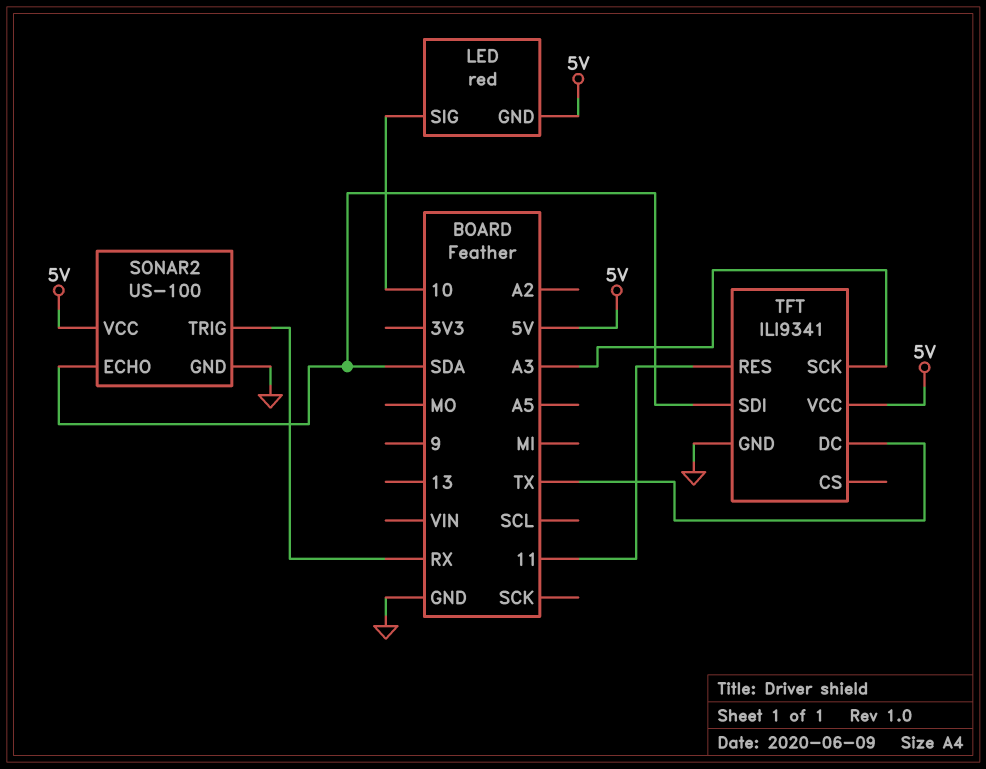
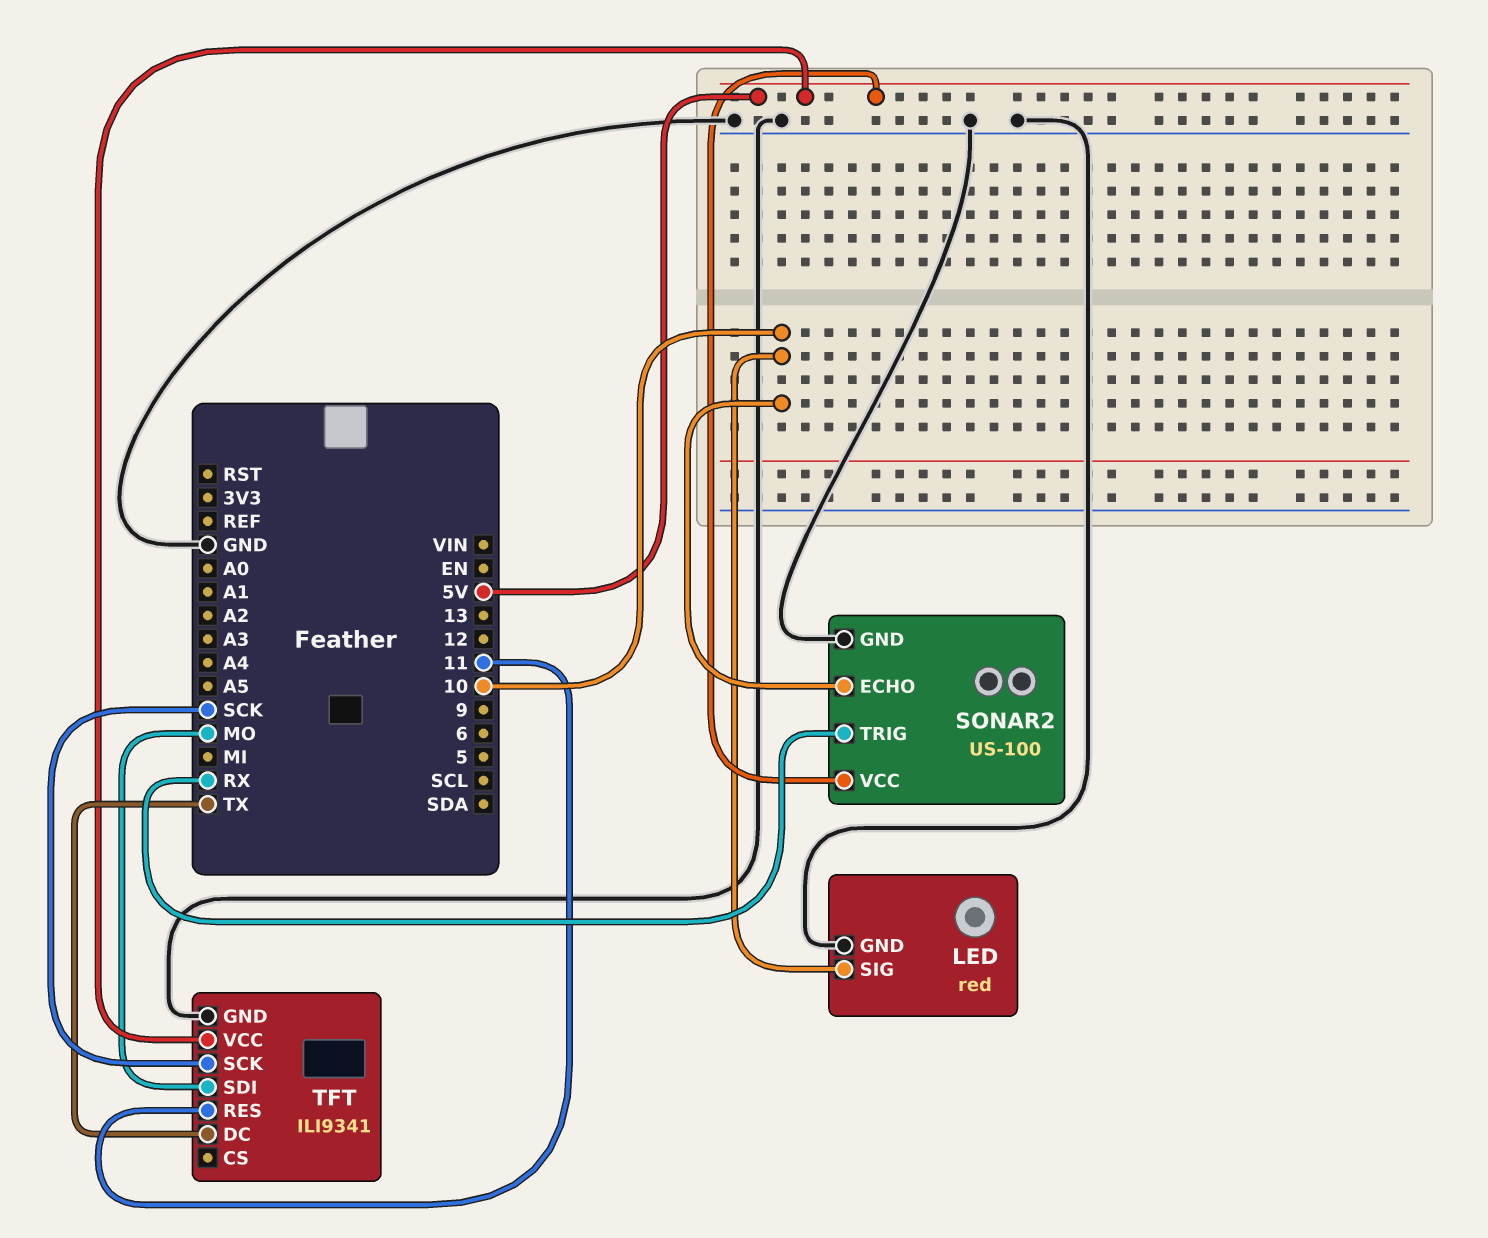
LED pin GND: 5V -> GND
SONAR2 pin ECHO: SDA -> 10
TFT pin SCK: A3 -> SCK
TFT pin SDI: SDA -> MO

